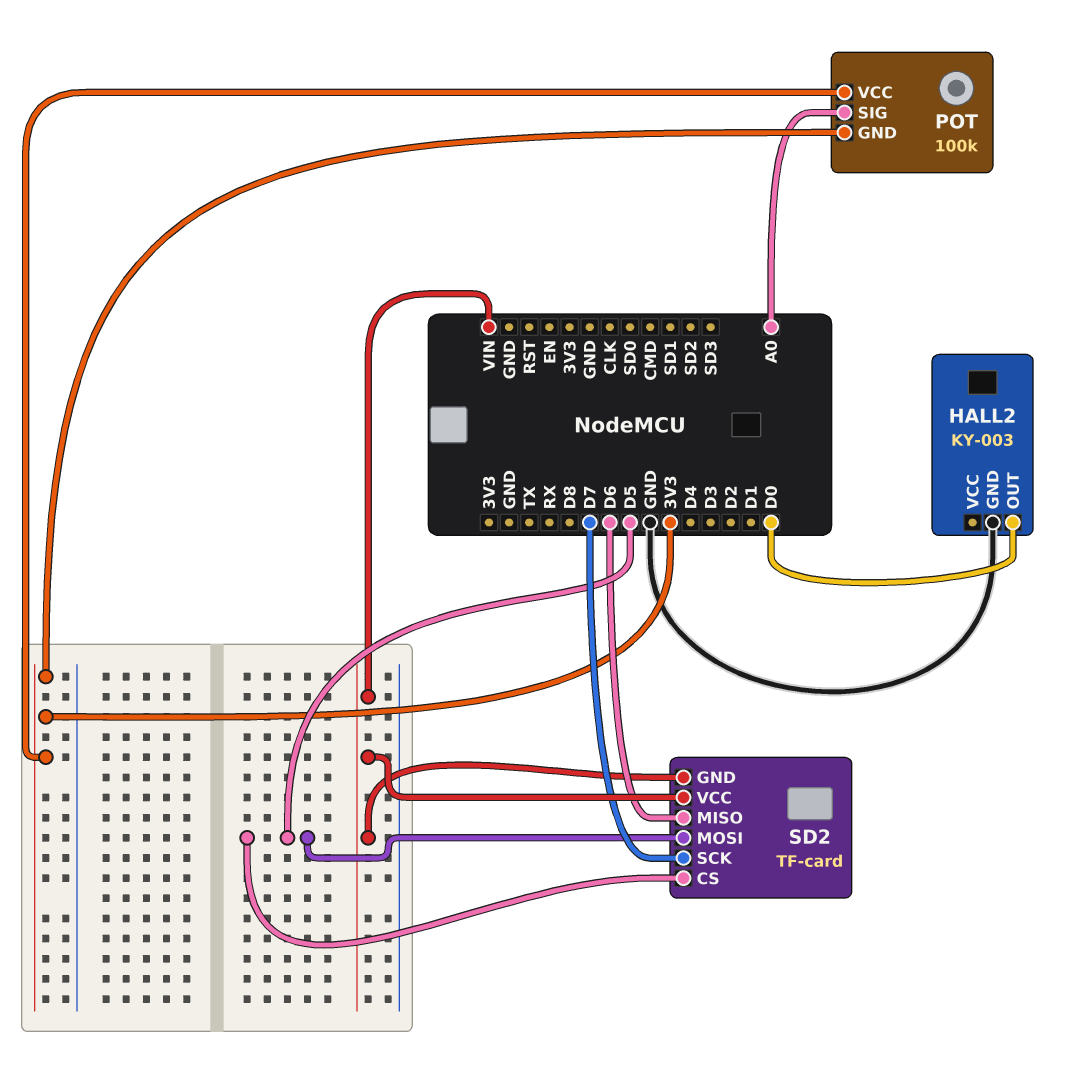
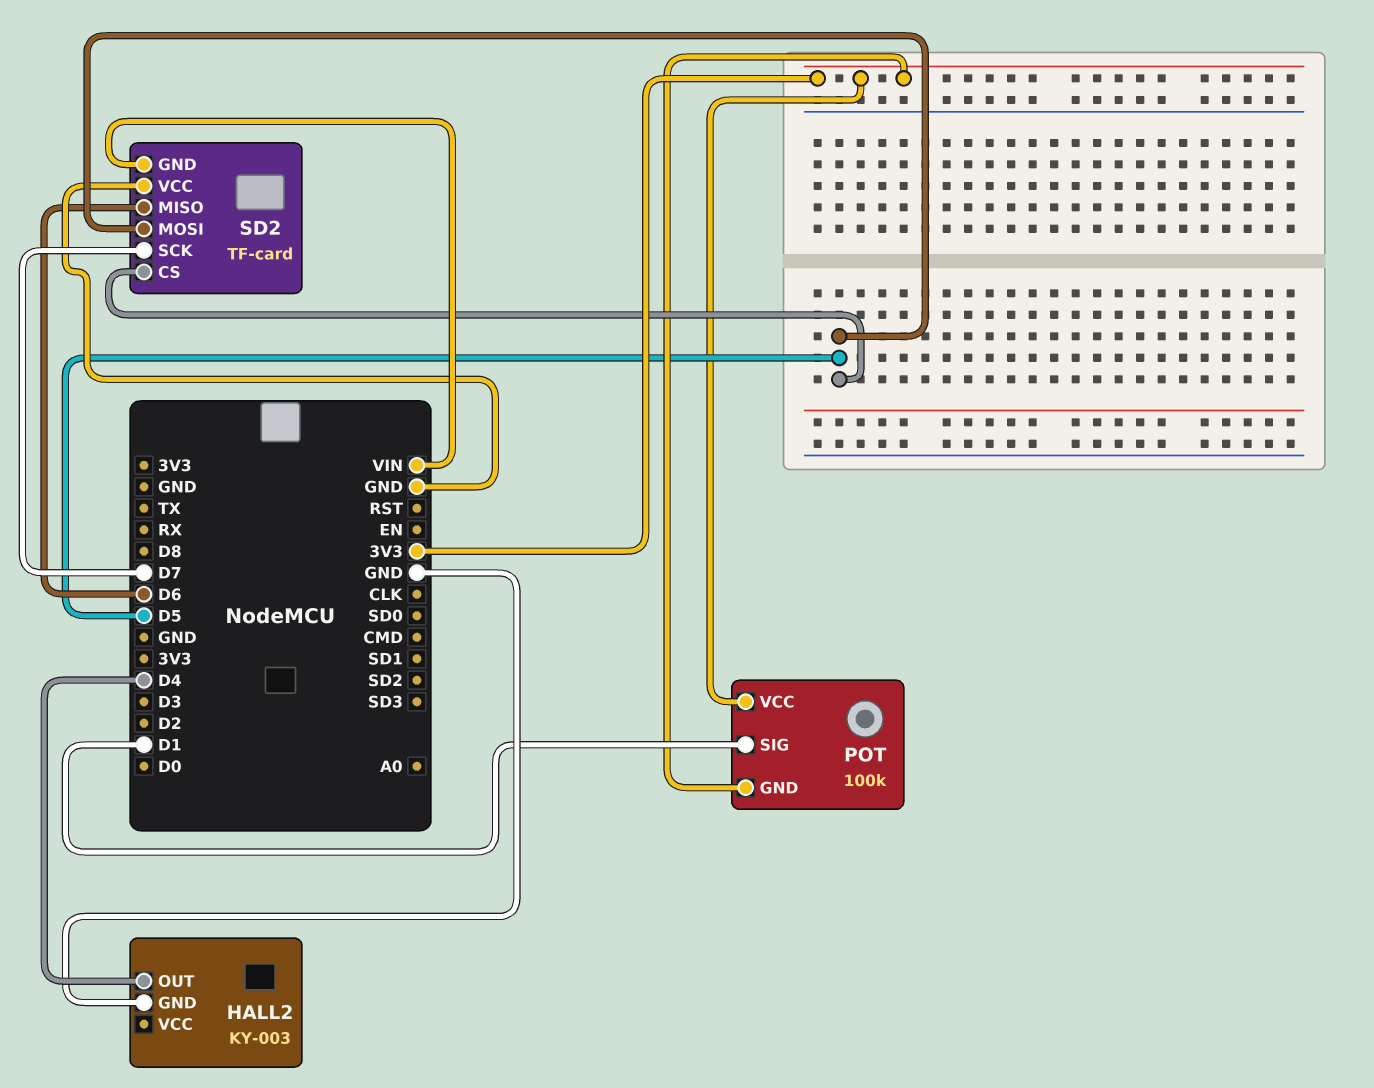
HALL2 pin OUT: D0 -> D4
POT pin SIG: A0 -> D1
SD2 pin VCC: VIN -> GND

